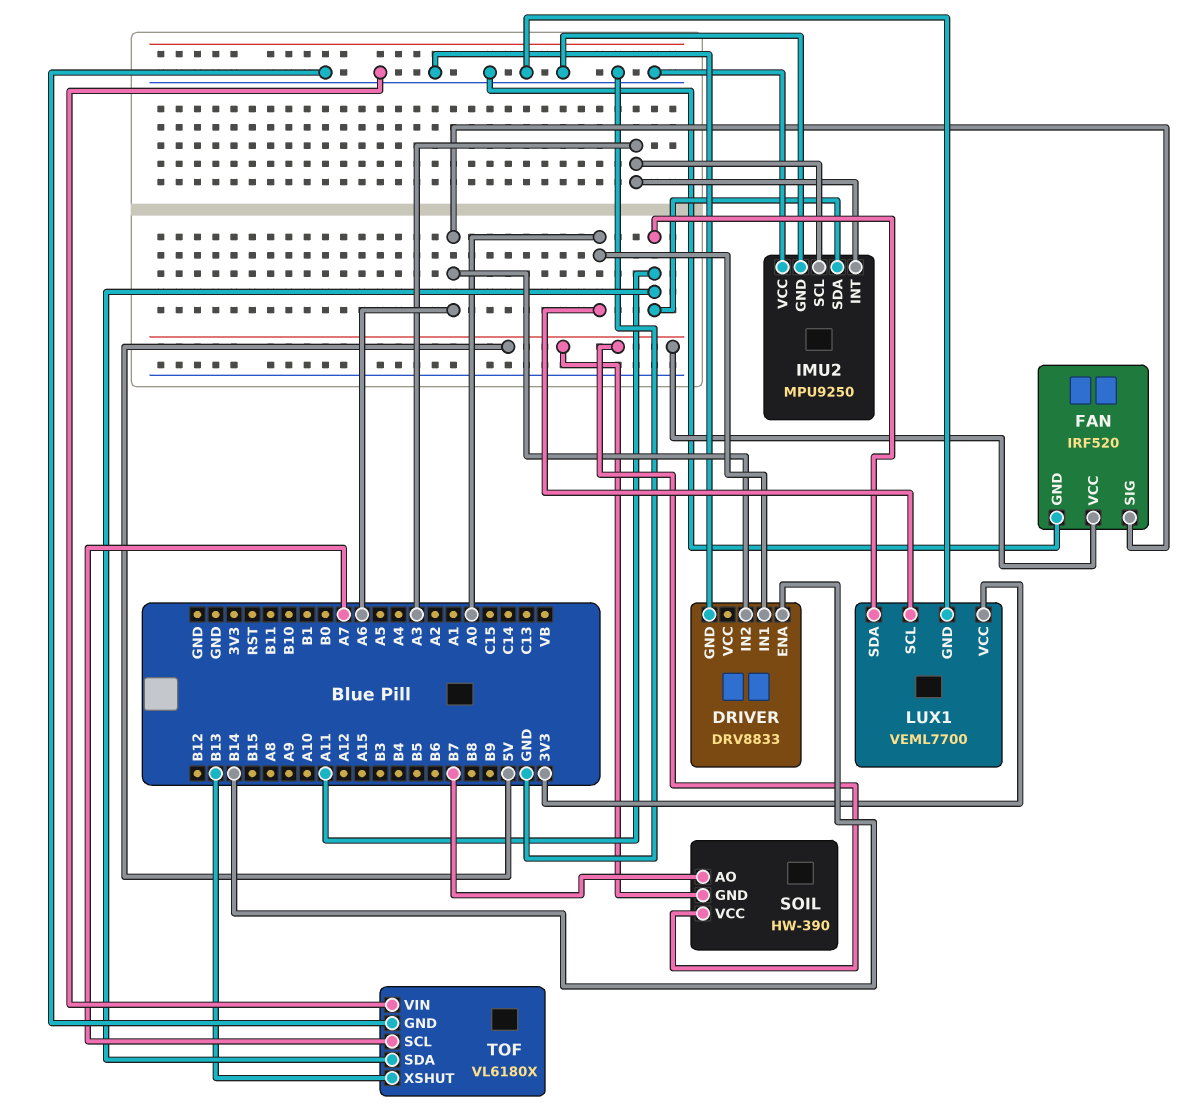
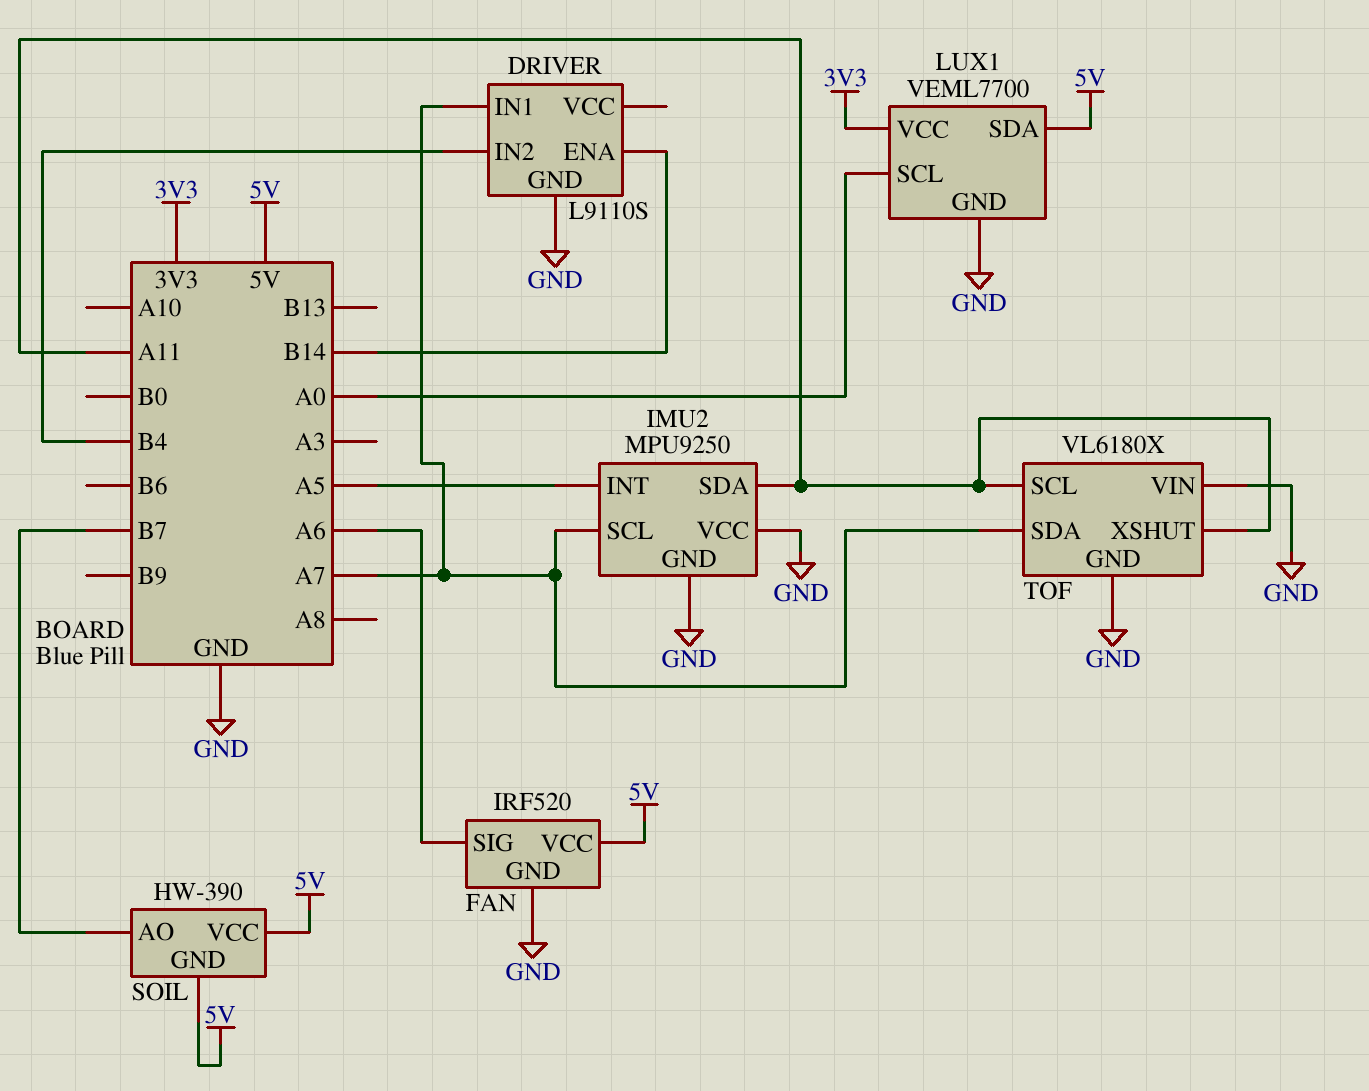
DRIVER: DRV8833 -> L9110S
DRIVER pin IN1: A0 -> A7
DRIVER pin IN2: A6 -> B4
IMU2 pin INT: A3 -> A5
IMU2 pin SCL: A3 -> A7
LUX1 pin SDA: A11 -> 5V
TOF pin SCL: A7 -> A11
TOF pin SDA: A11 -> A7
TOF pin XSHUT: B13 -> A11

